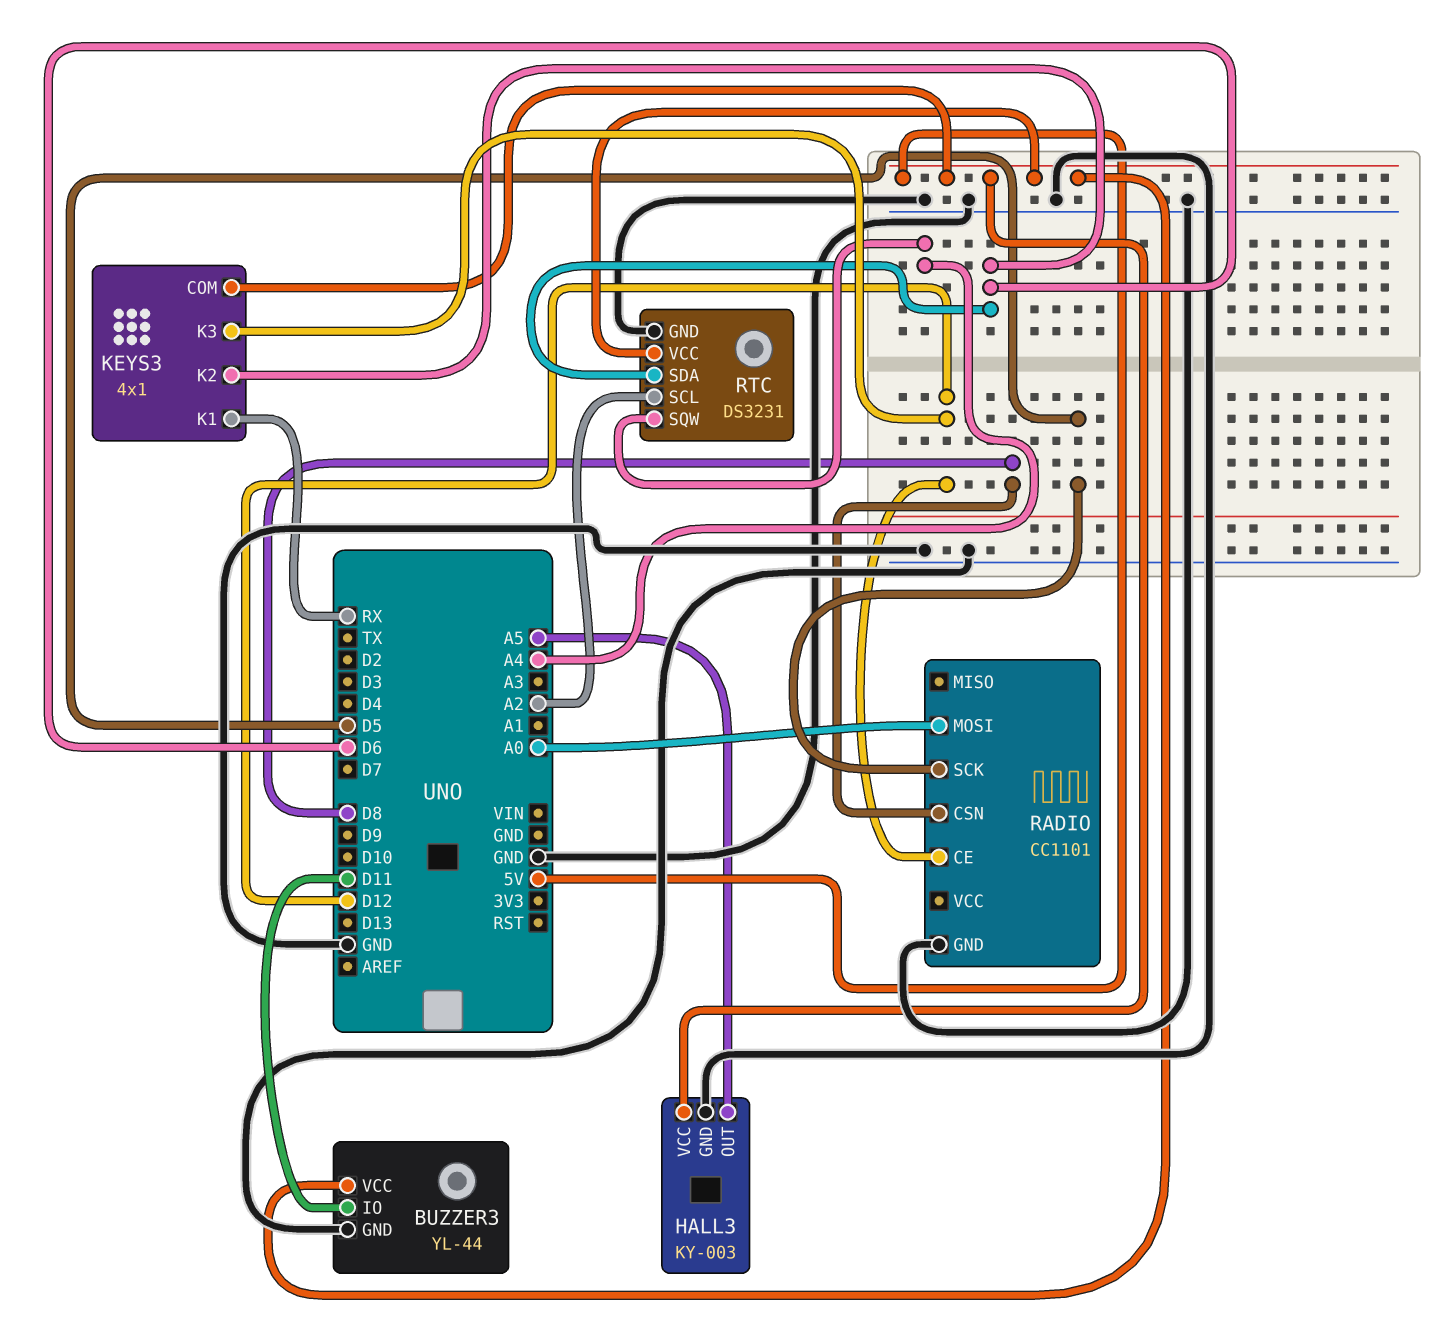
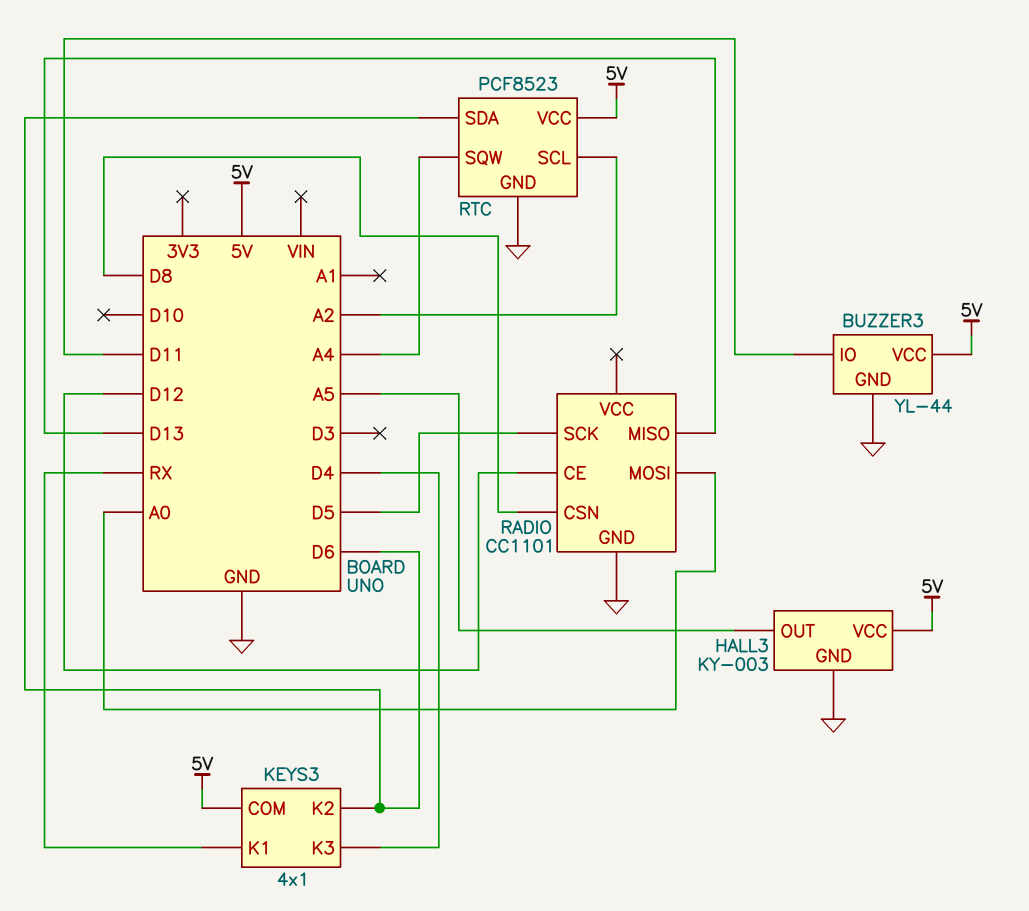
KEYS3 pin K3: D12 -> D4
RADIO pin MISO: none -> D13
RTC: DS3231 -> PCF8523

